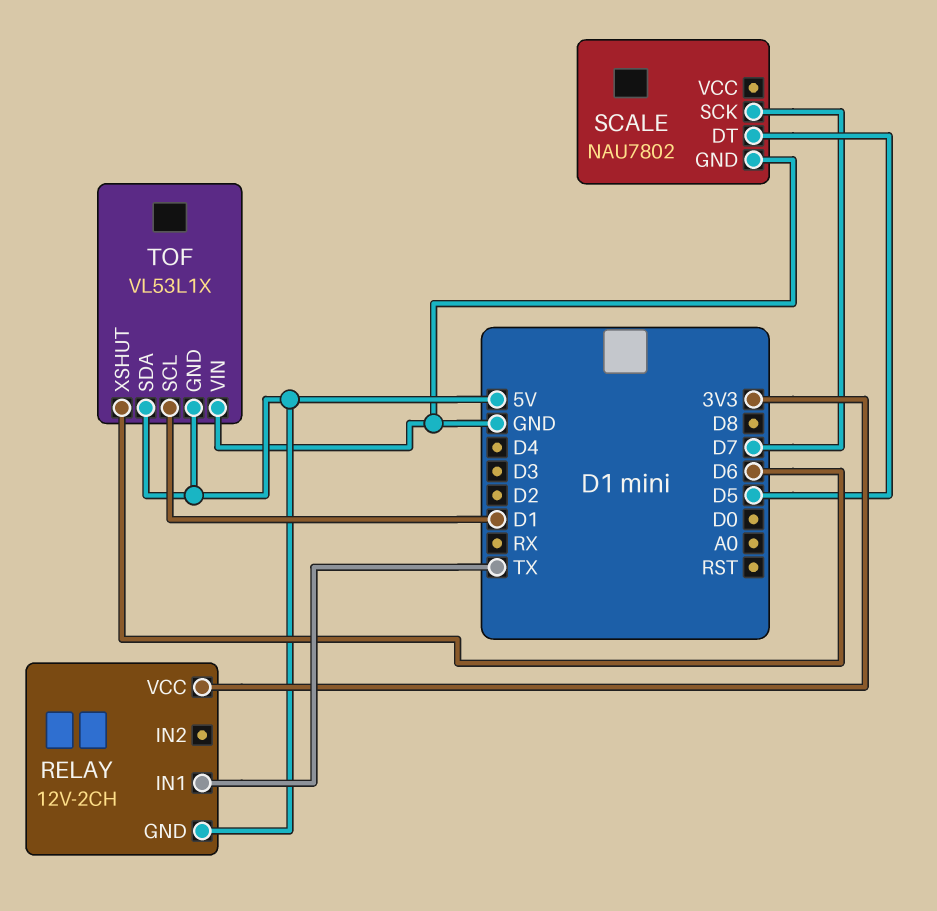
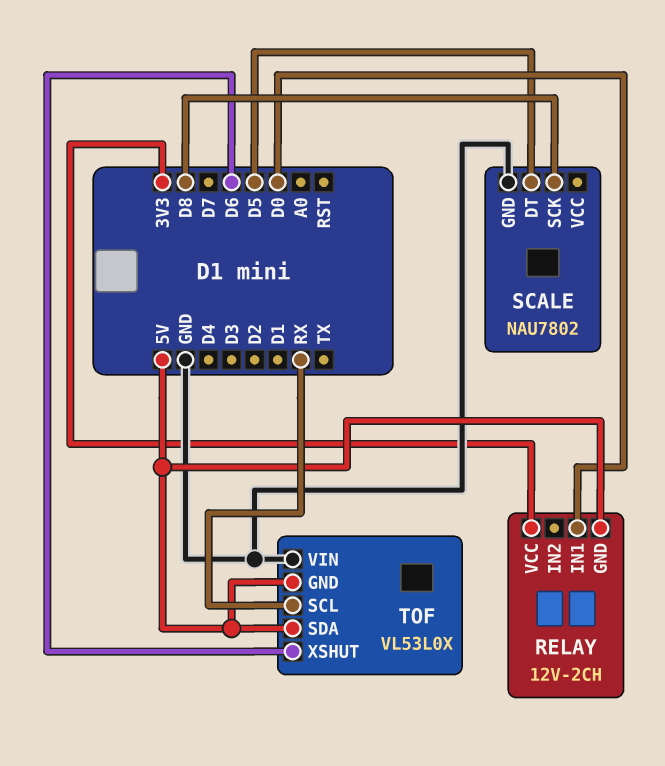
RELAY pin IN1: TX -> D0
SCALE pin SCK: D7 -> D8
TOF: VL53L1X -> VL53L0X
TOF pin SCL: D1 -> RX

